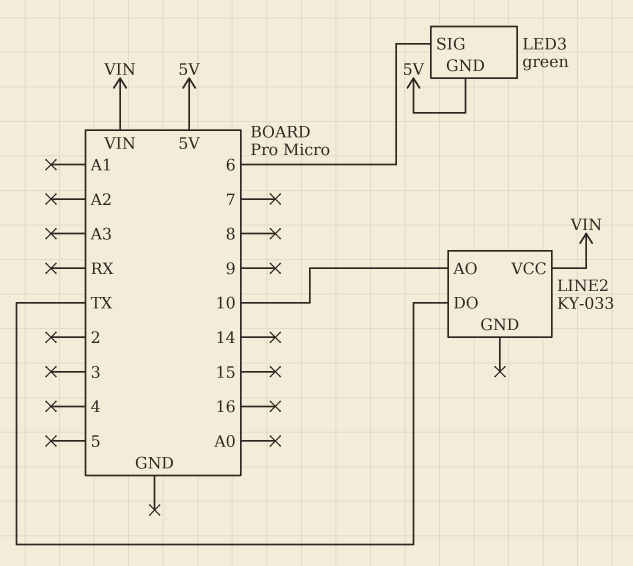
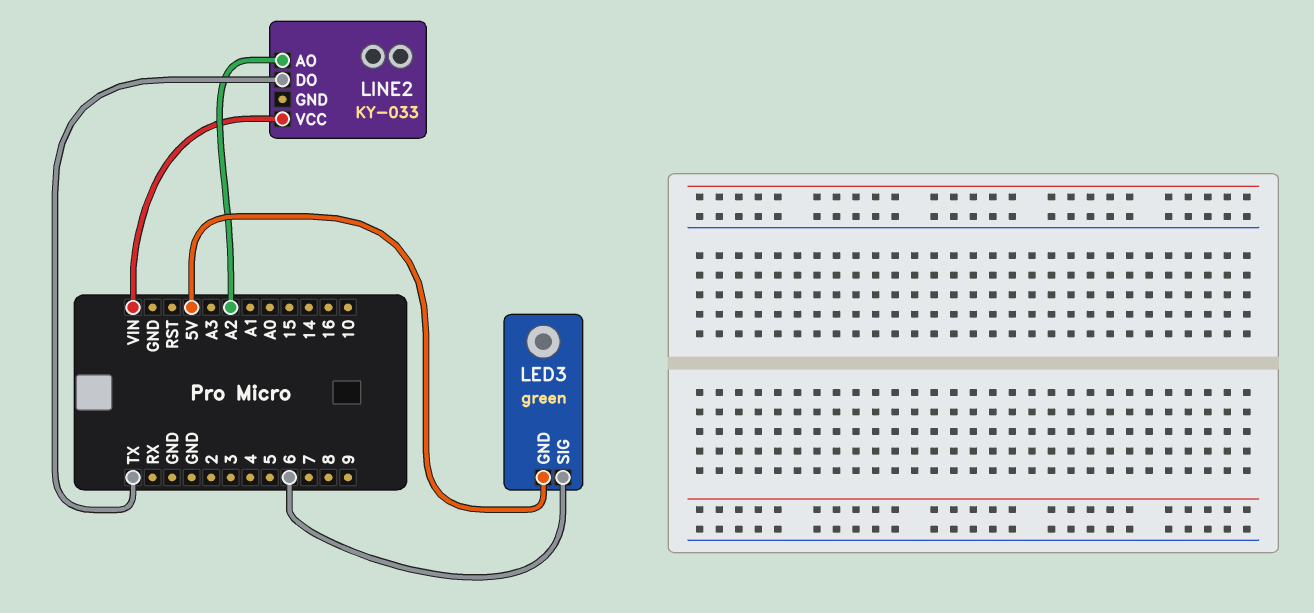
LINE2 pin AO: 10 -> A2

